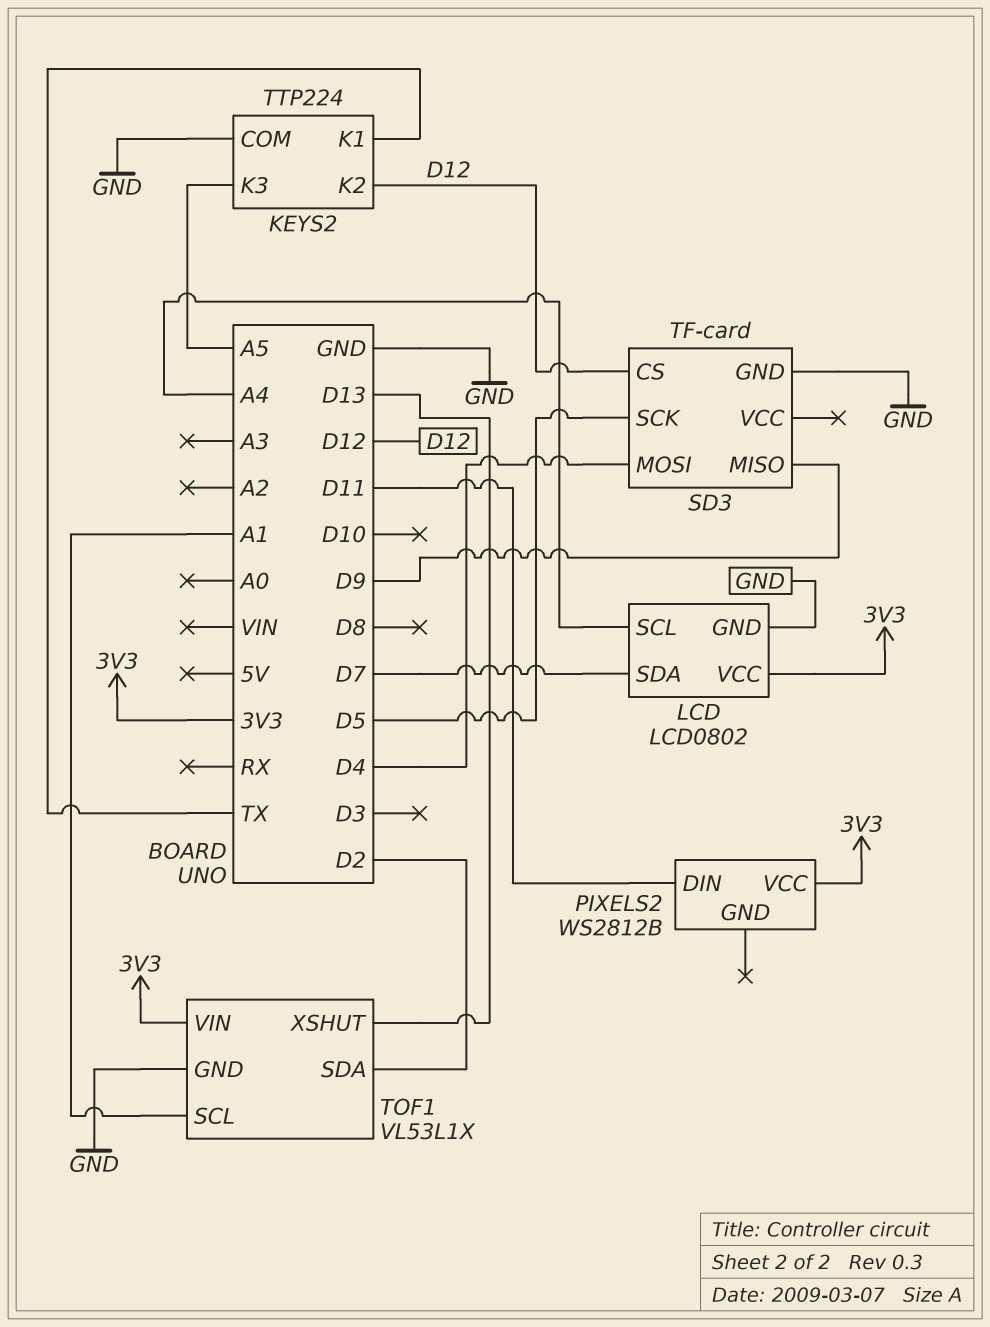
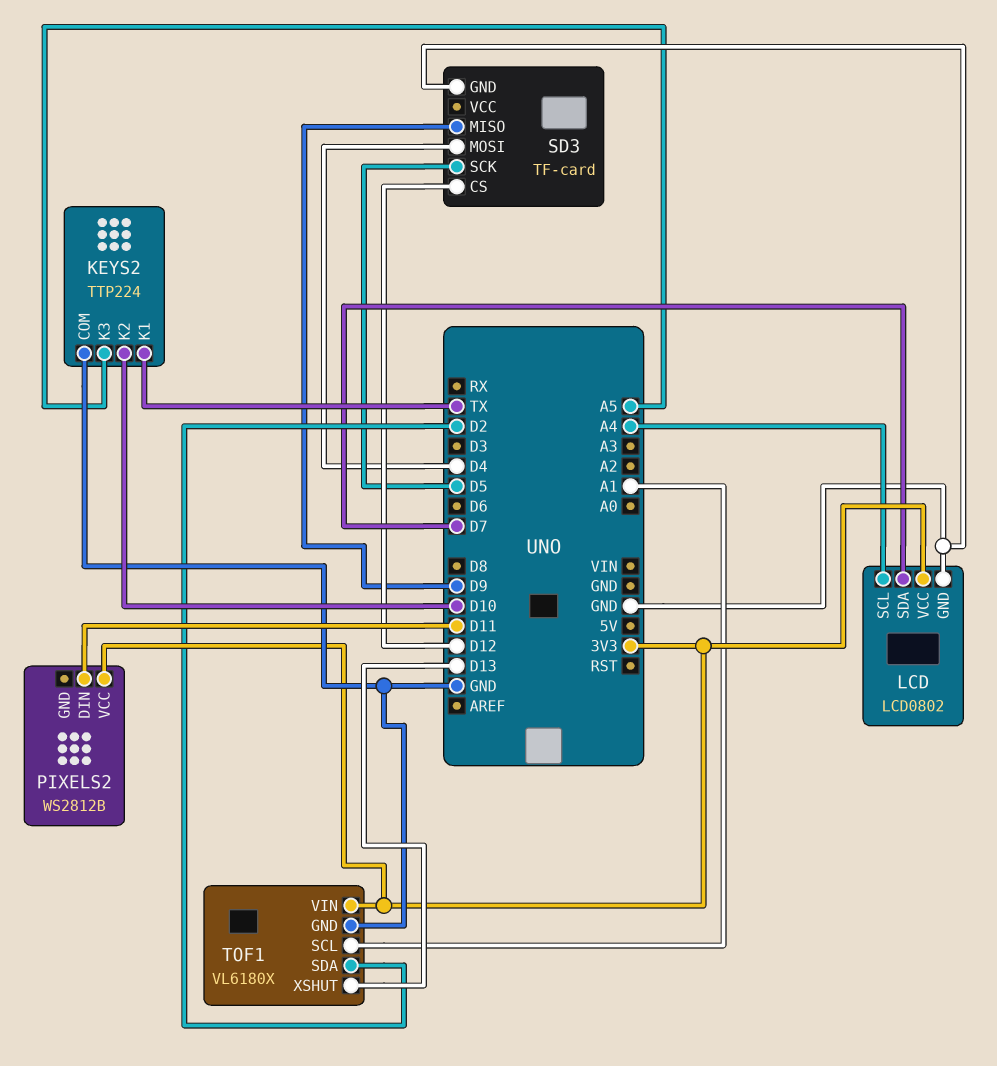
KEYS2 pin K2: D12 -> D10
TOF1: VL53L1X -> VL6180X

